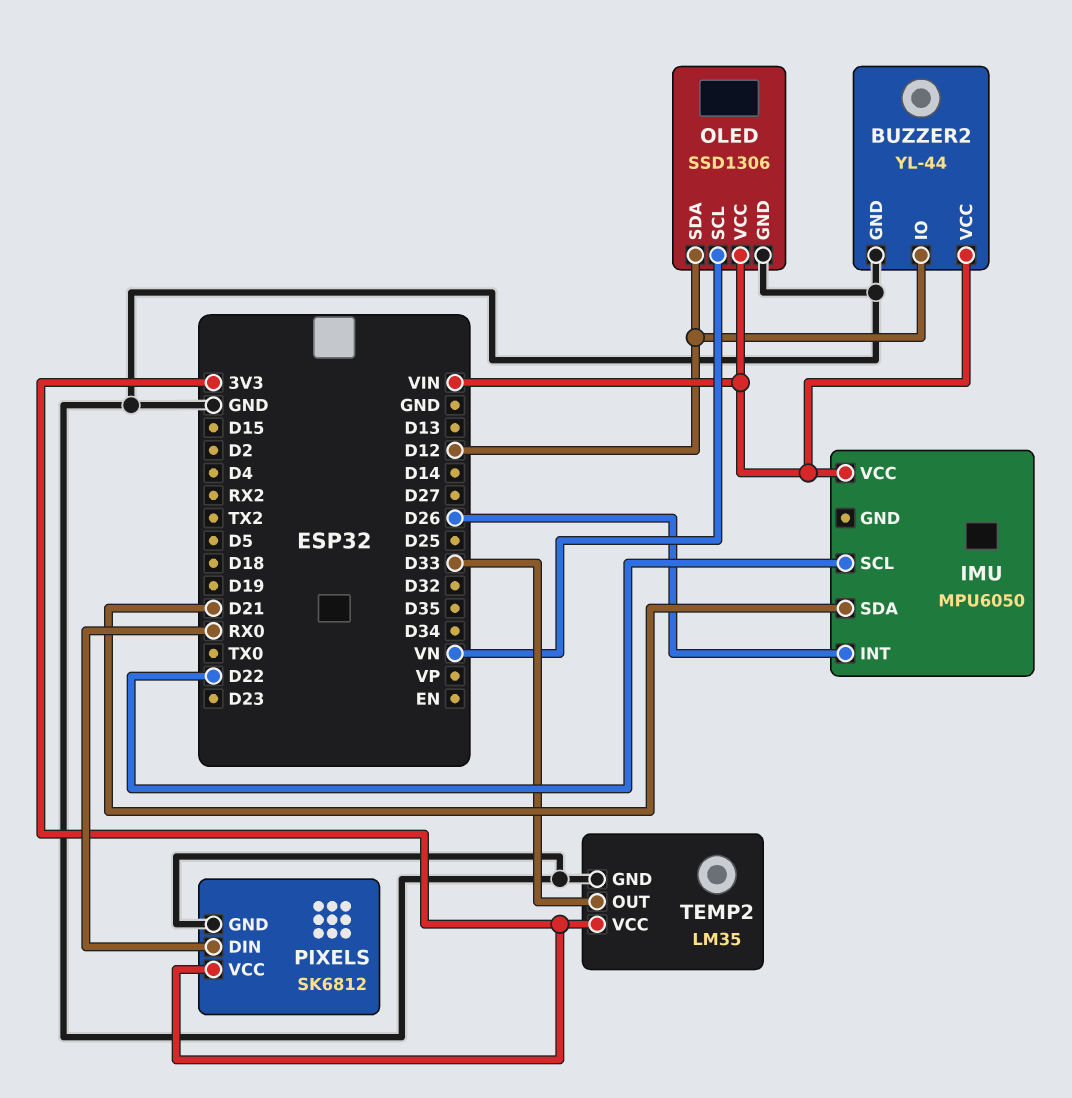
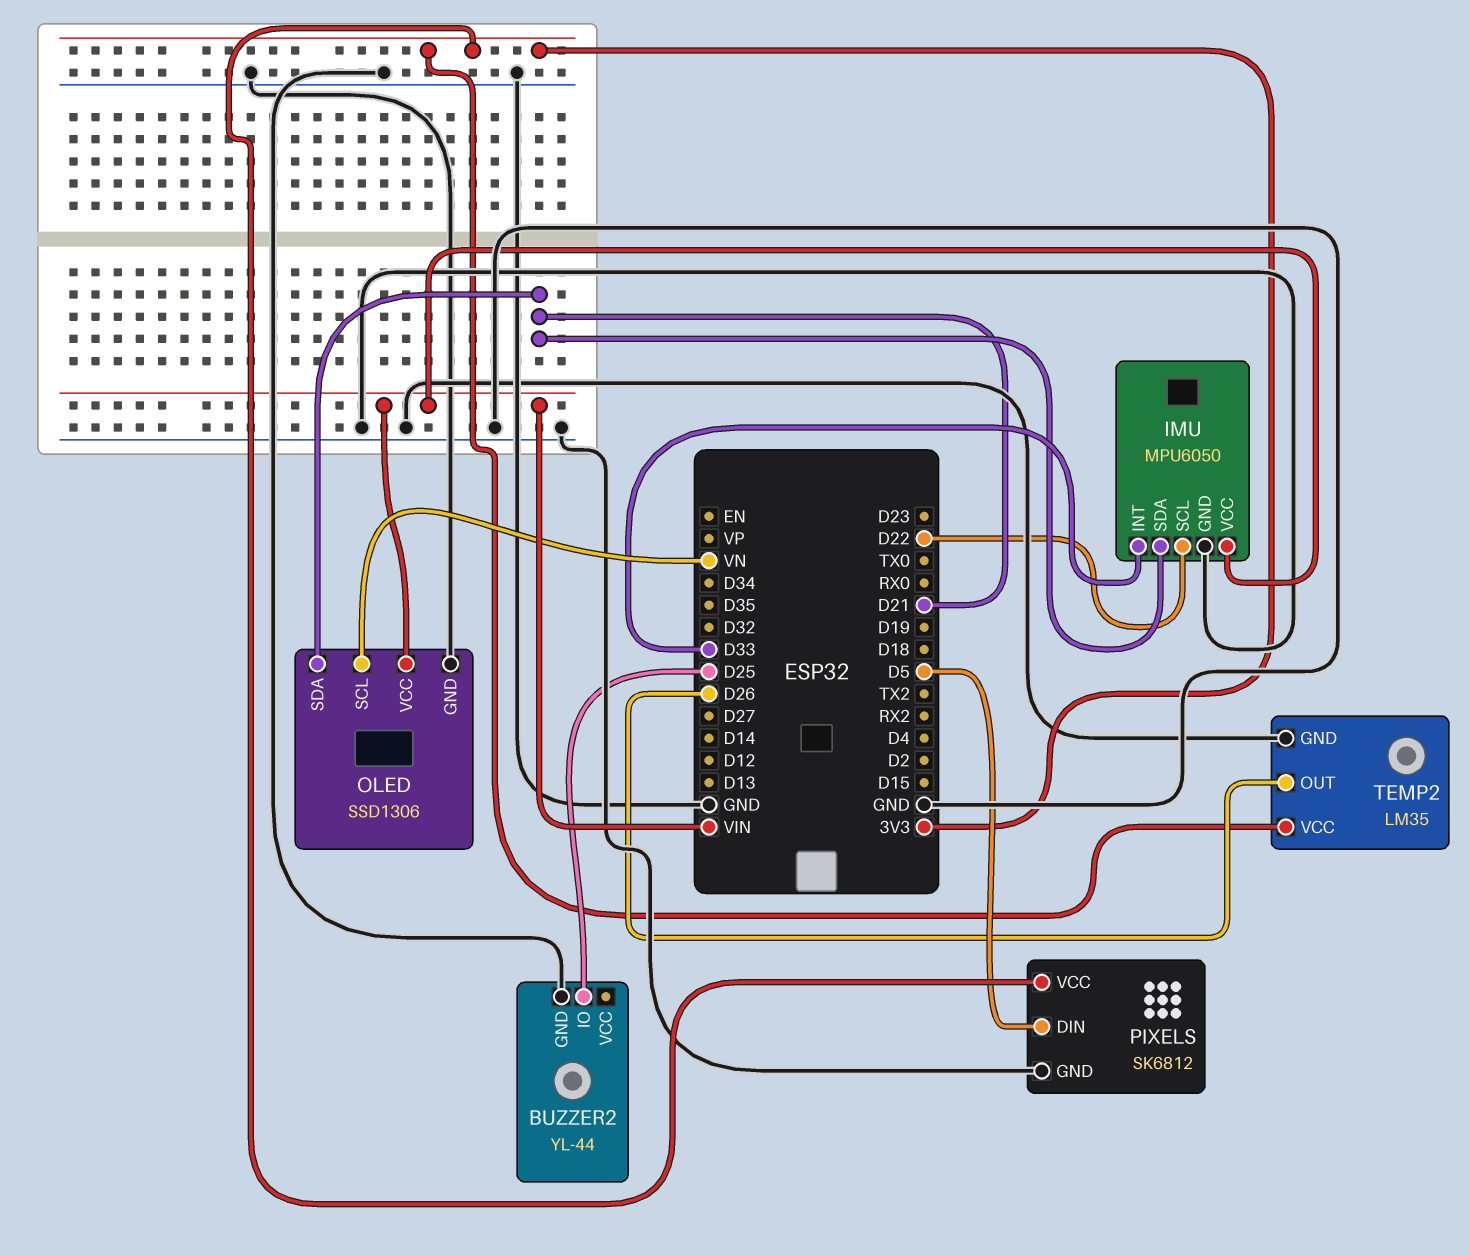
BUZZER2 pin IO: D12 -> D25
BUZZER2 pin VCC: VIN -> none
IMU pin GND: none -> GND
IMU pin INT: D26 -> D33
OLED pin SDA: D12 -> D21
PIXELS pin DIN: RX0 -> D5
TEMP2 pin OUT: D33 -> D26

